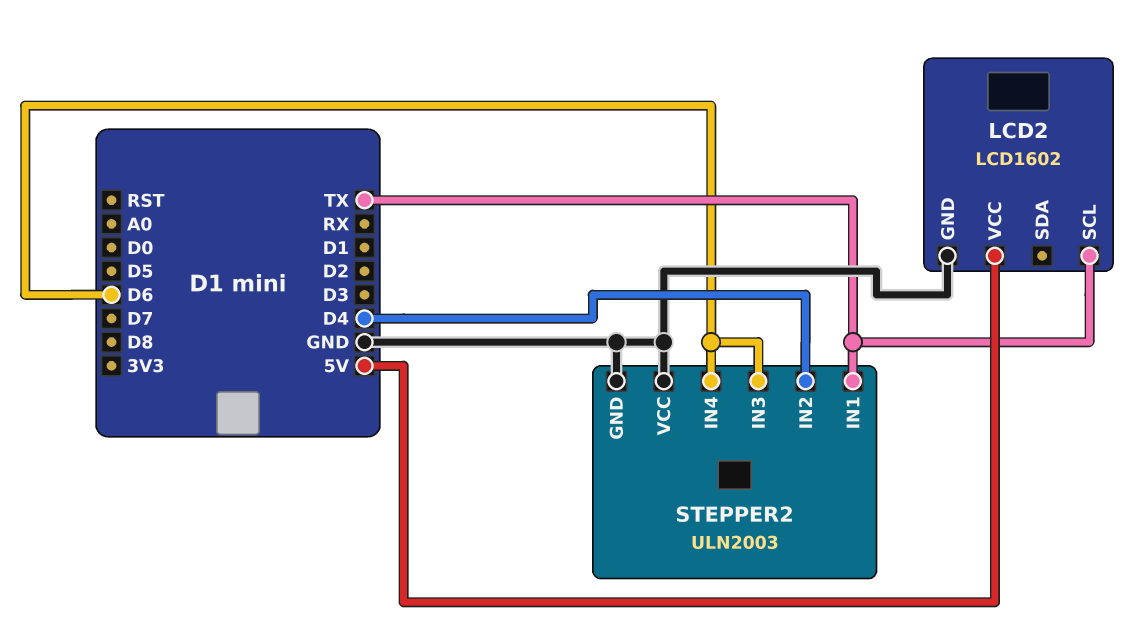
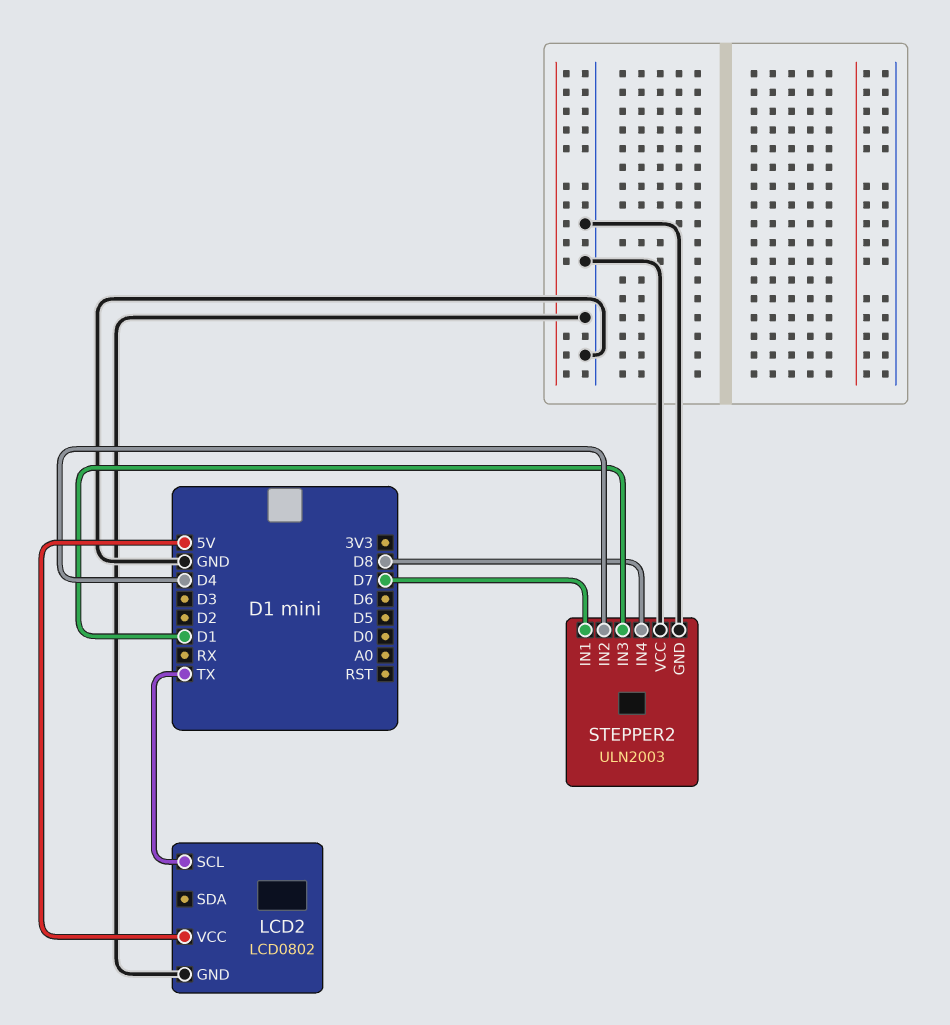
LCD2: LCD1602 -> LCD0802
STEPPER2 pin IN1: TX -> D7
STEPPER2 pin IN3: D6 -> D1
STEPPER2 pin IN4: D6 -> D8

